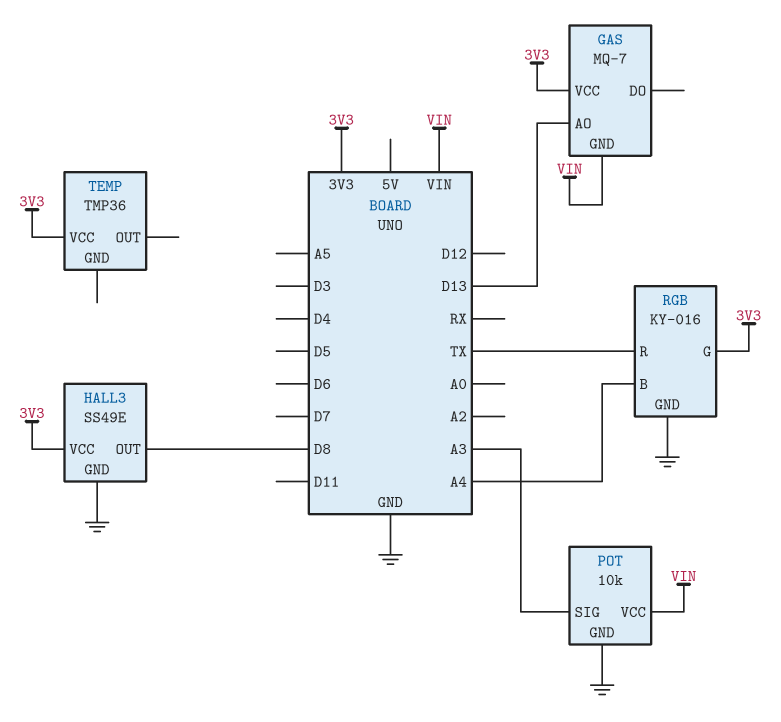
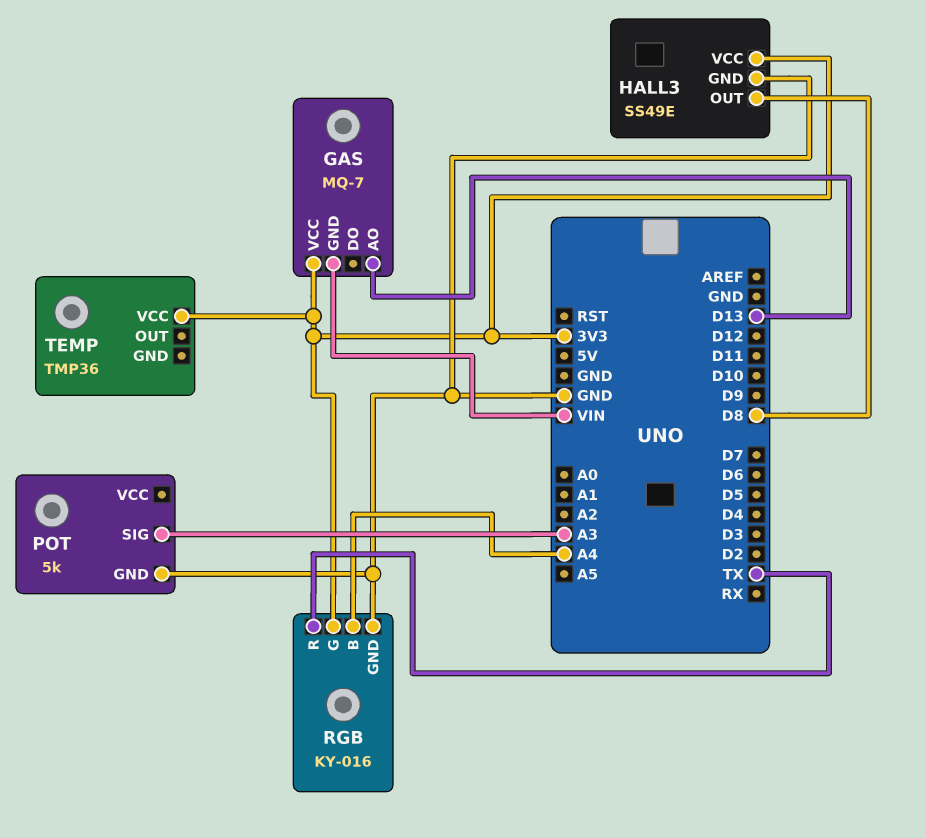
POT: 10k -> 5k
POT pin VCC: VIN -> none

